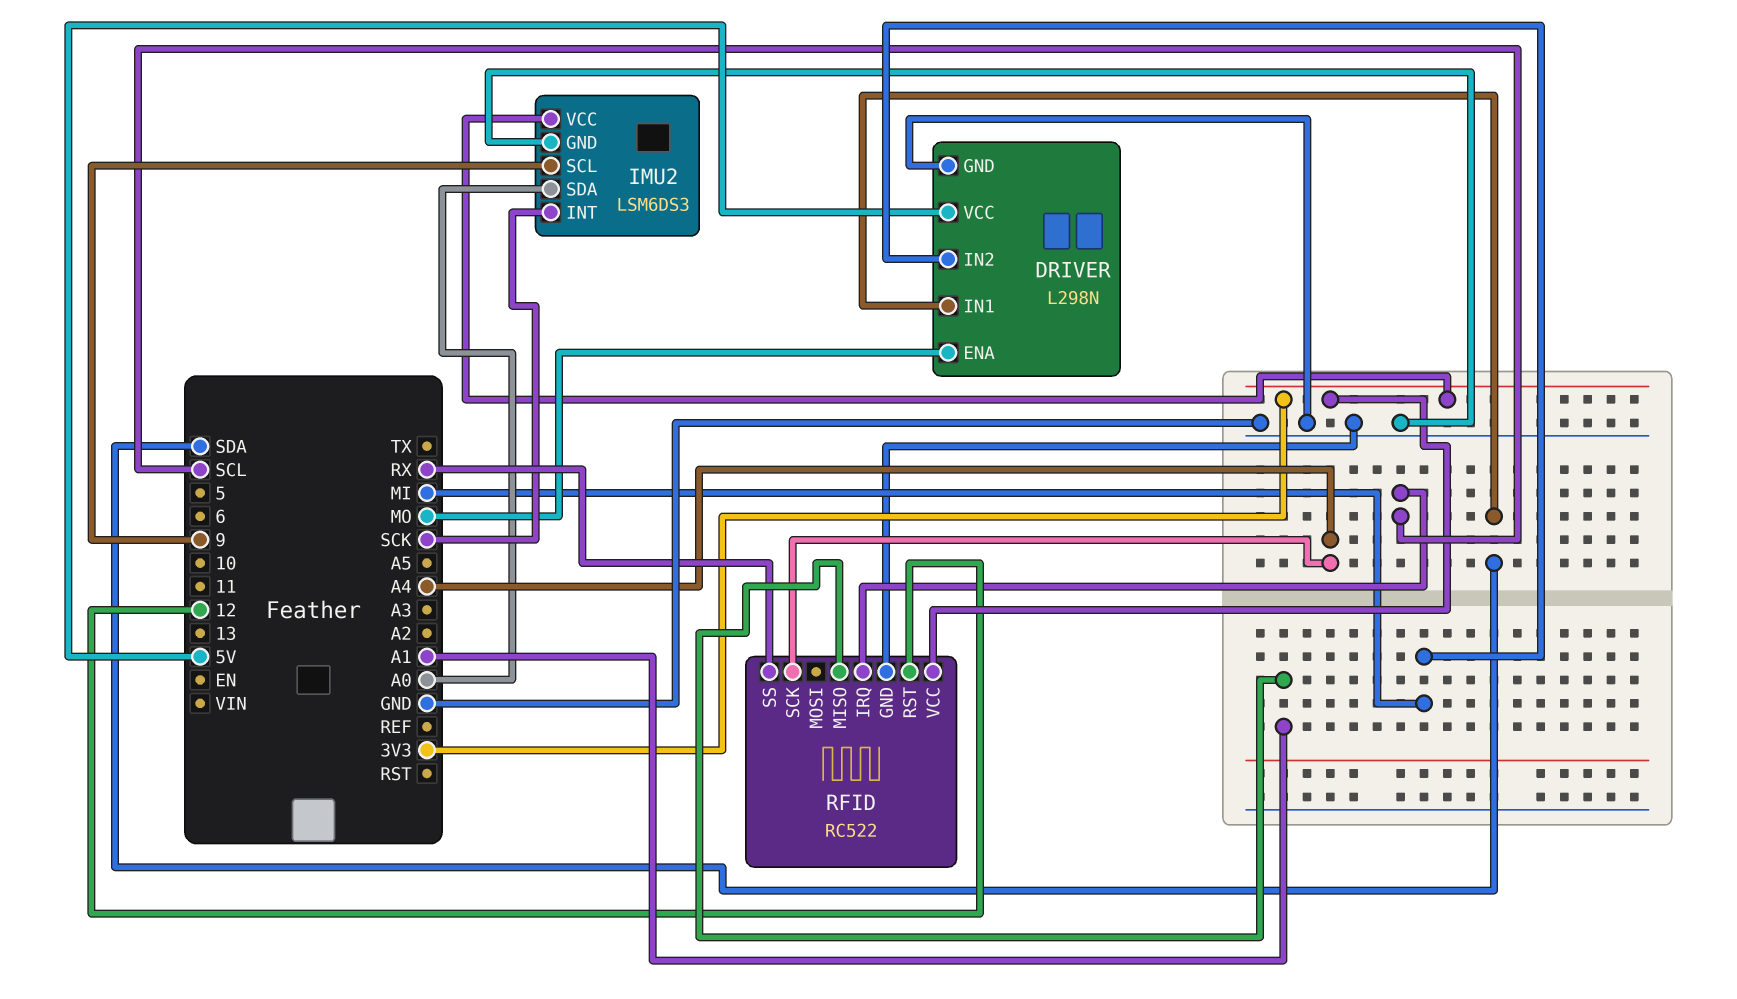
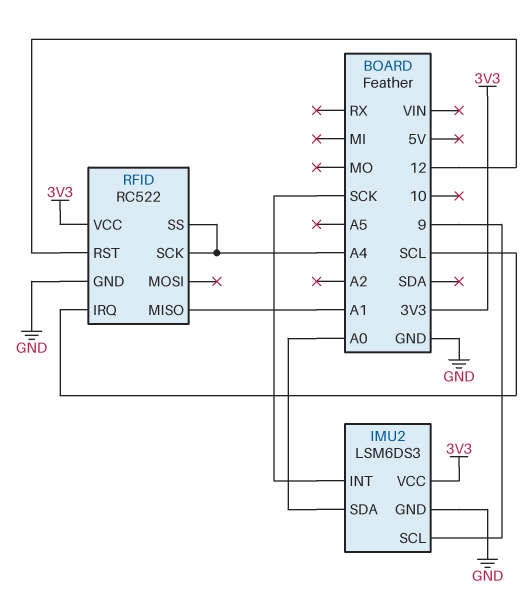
DRIVER: L298N -> none
DRIVER pin ENA: MO -> none
DRIVER pin GND: GND -> none
DRIVER pin IN1: SDA -> none
DRIVER pin IN2: MI -> none
DRIVER pin VCC: 5V -> none
RFID pin SS: RX -> A4

